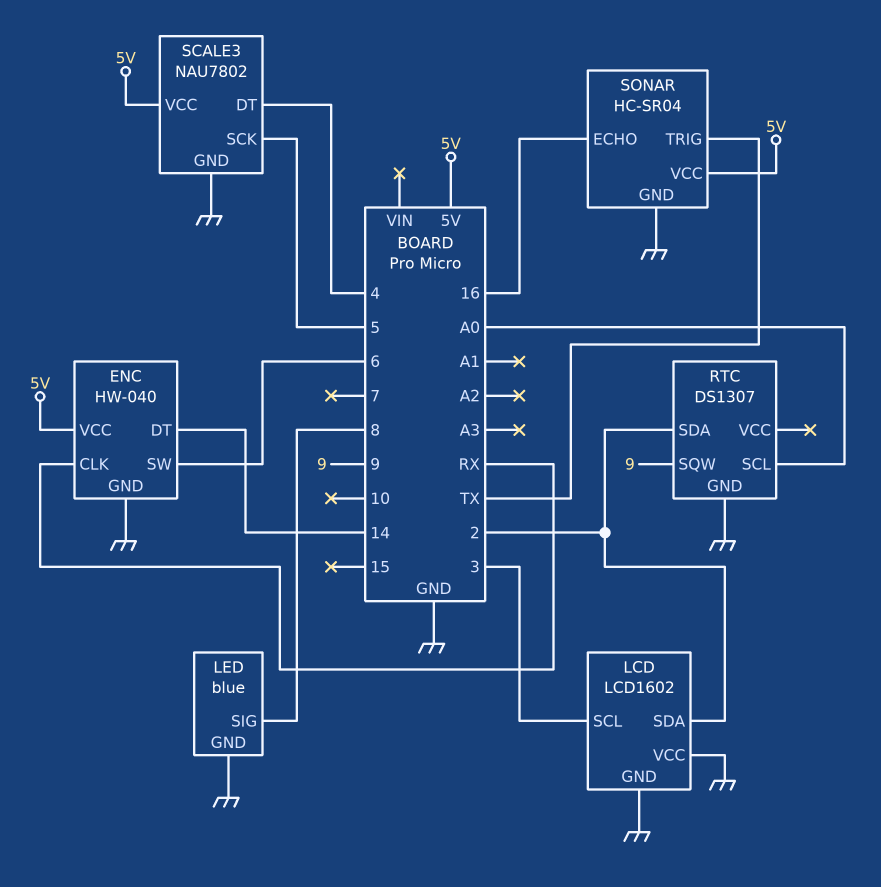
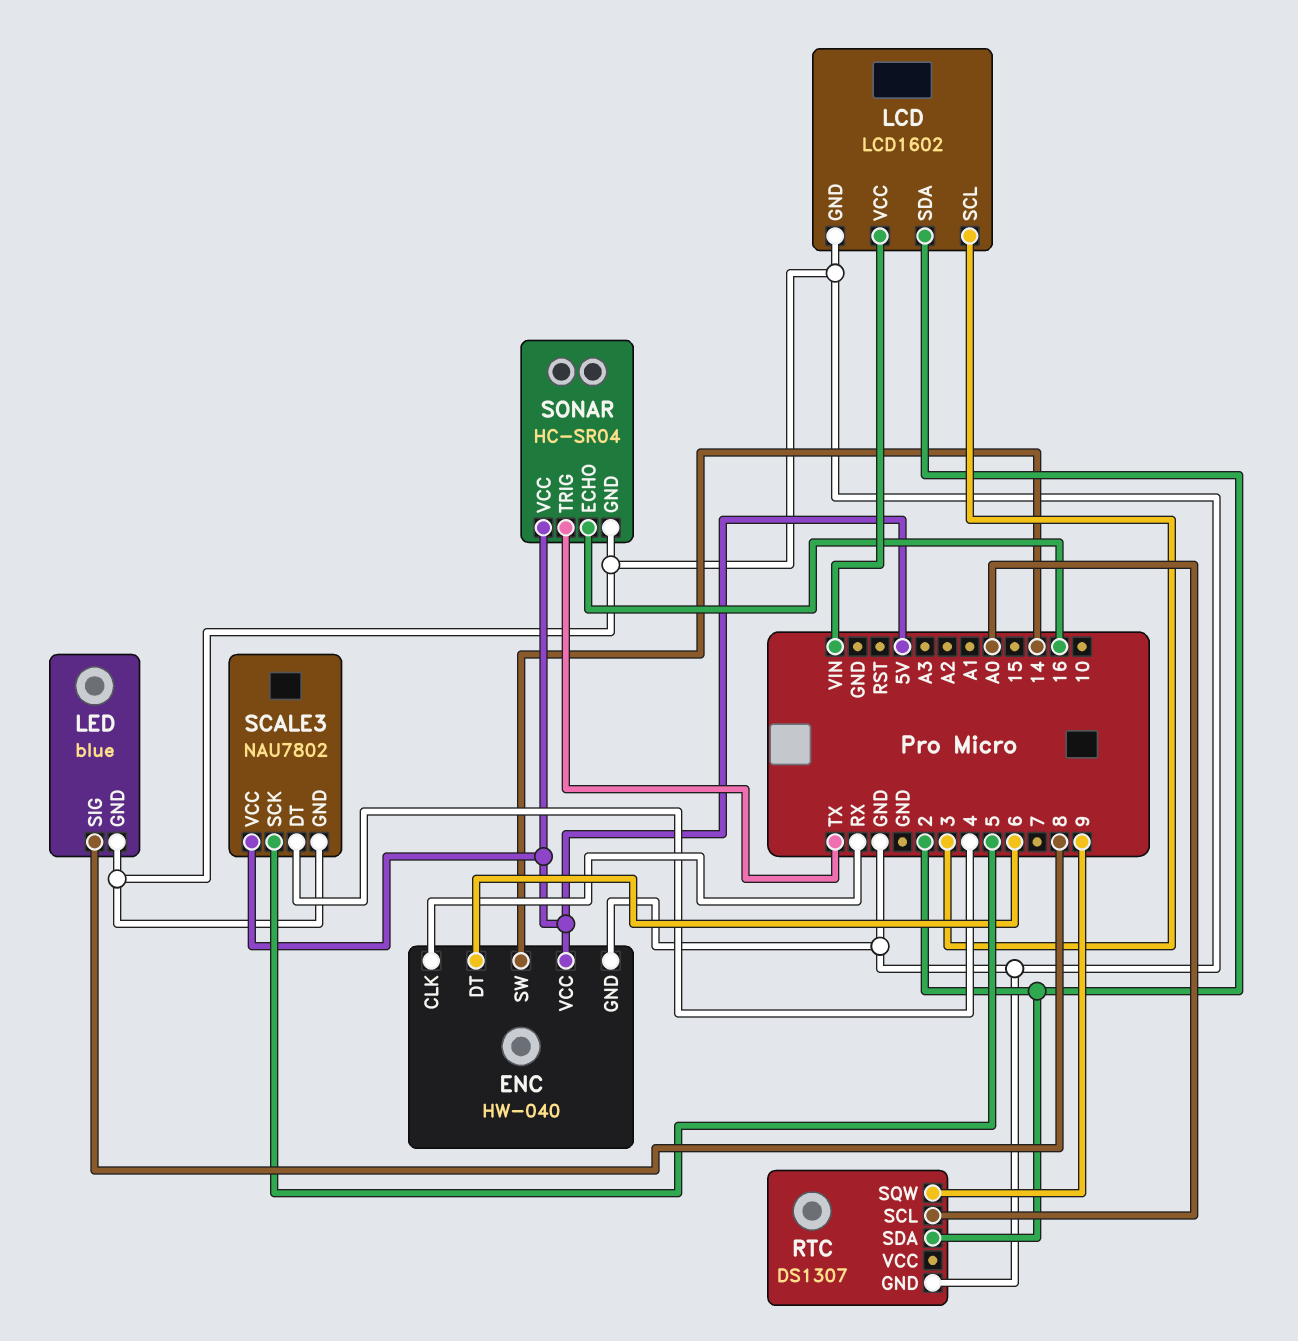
ENC pin DT: 14 -> 6
ENC pin SW: 6 -> 14
LCD pin VCC: GND -> VIN

